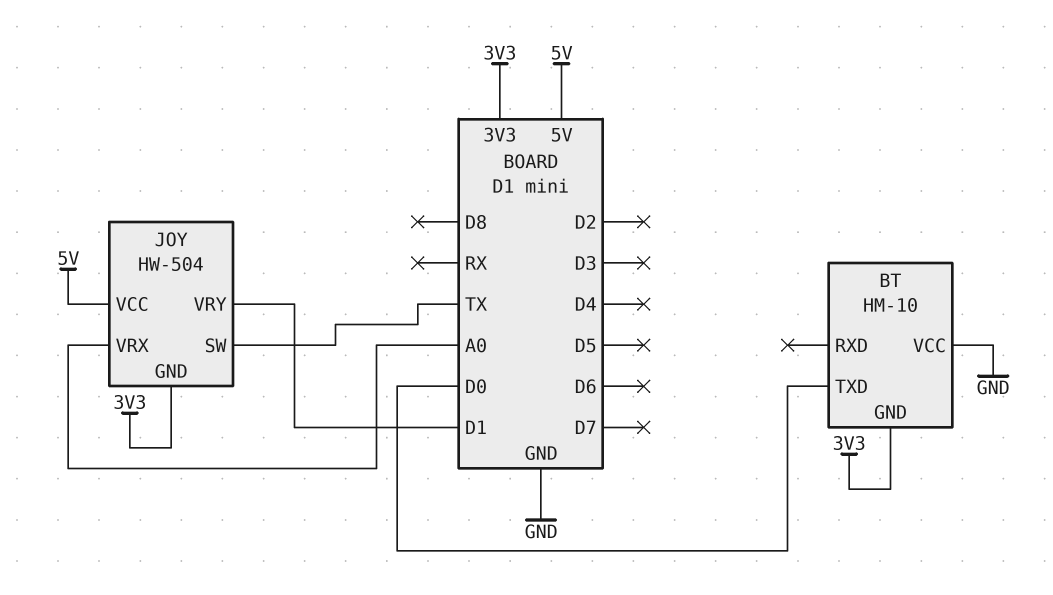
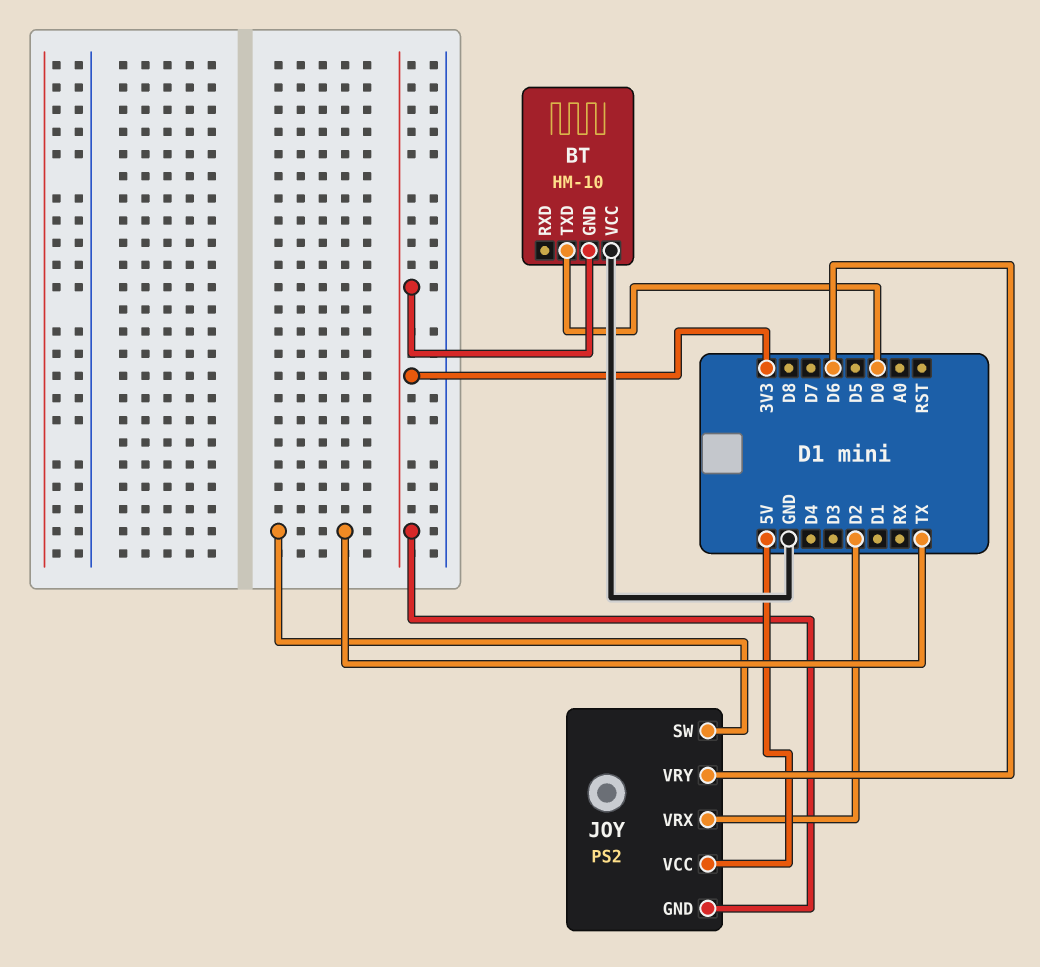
JOY: HW-504 -> PS2
JOY pin VRX: A0 -> D2
JOY pin VRY: D1 -> D6

